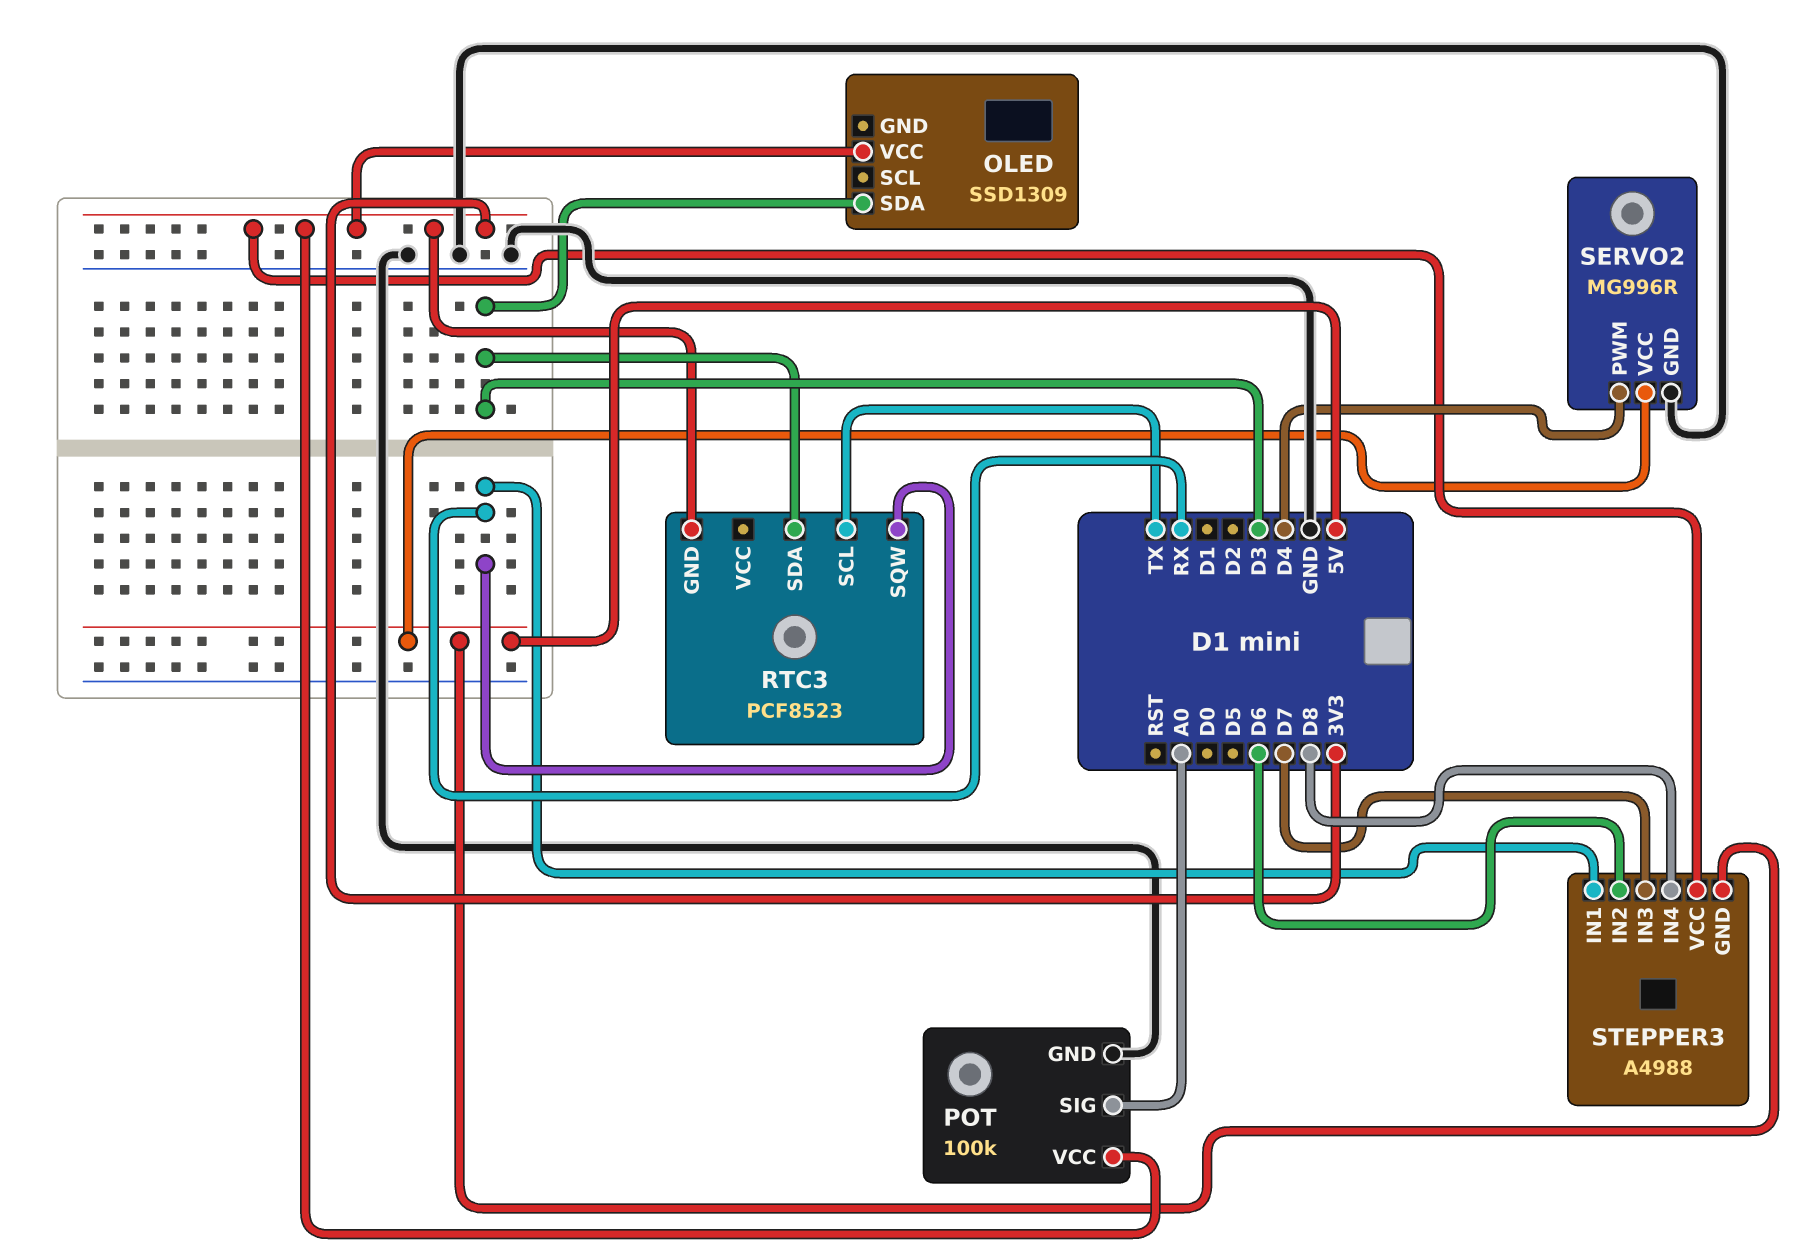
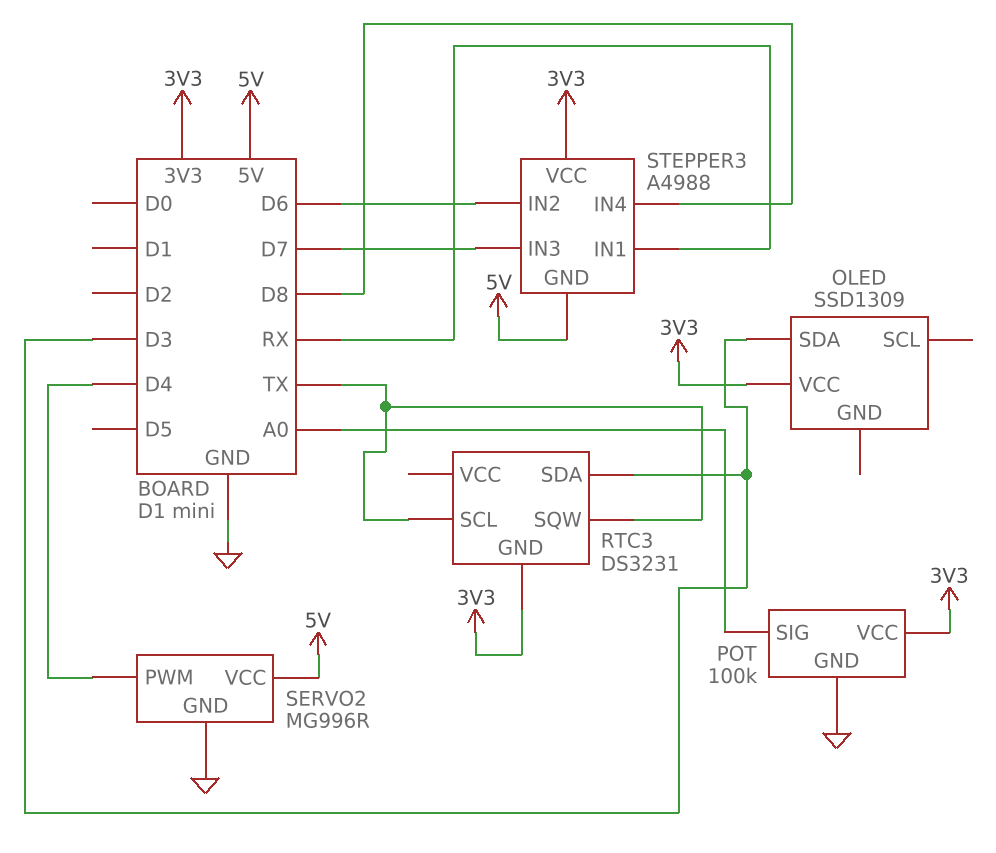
RTC3: PCF8523 -> DS3231
RTC3 pin SQW: RX -> TX

